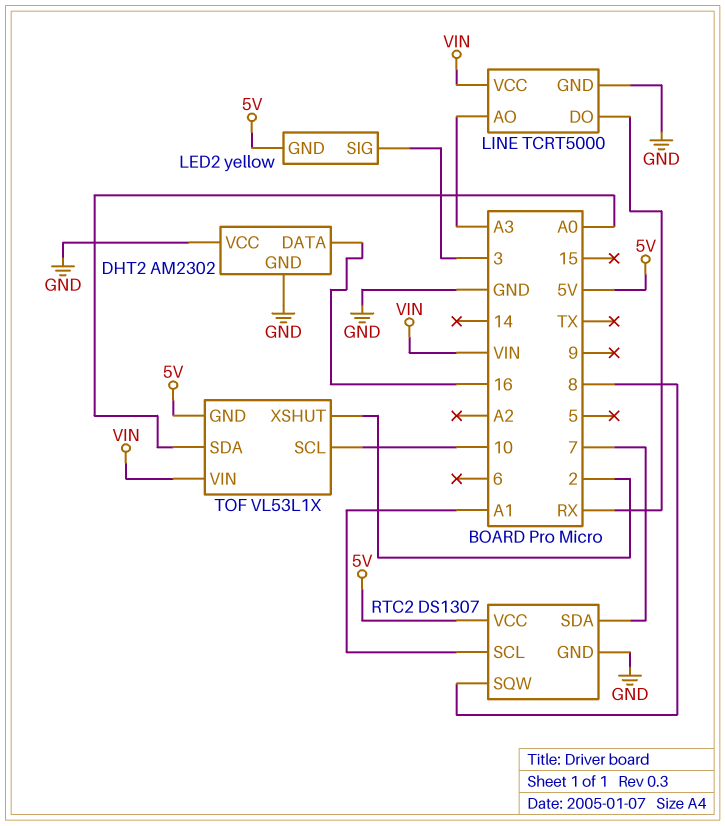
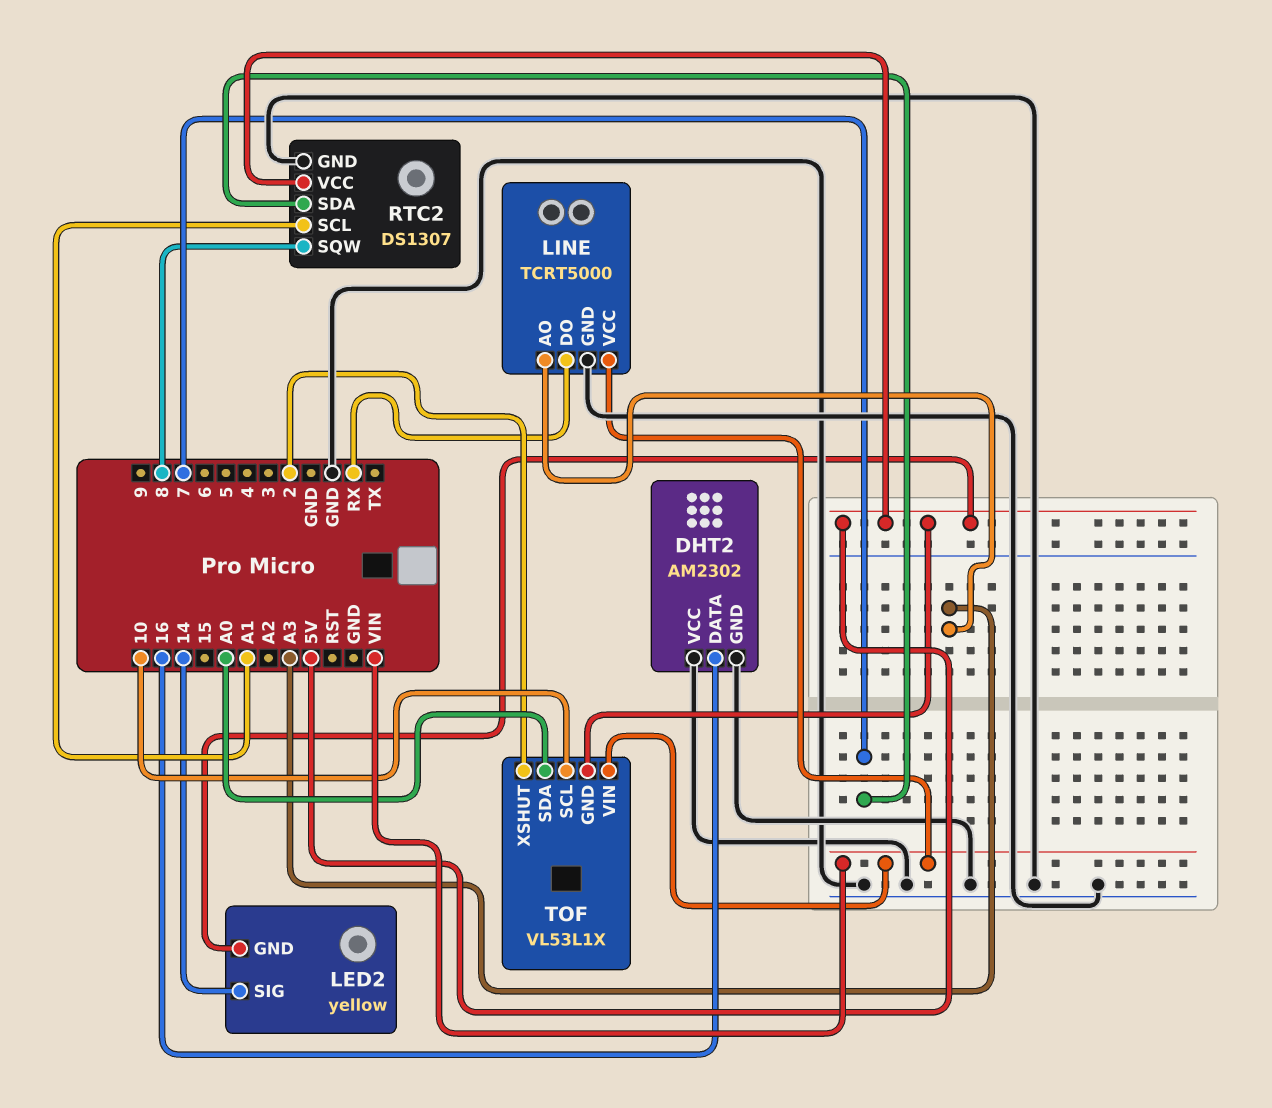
LED2 pin SIG: 3 -> 14

